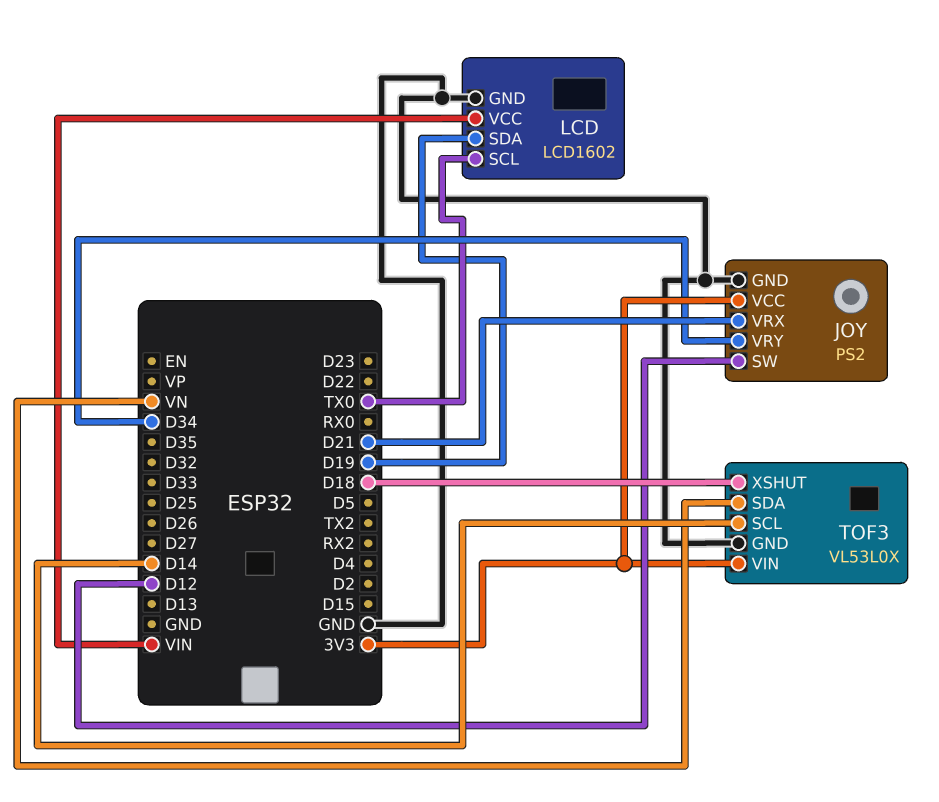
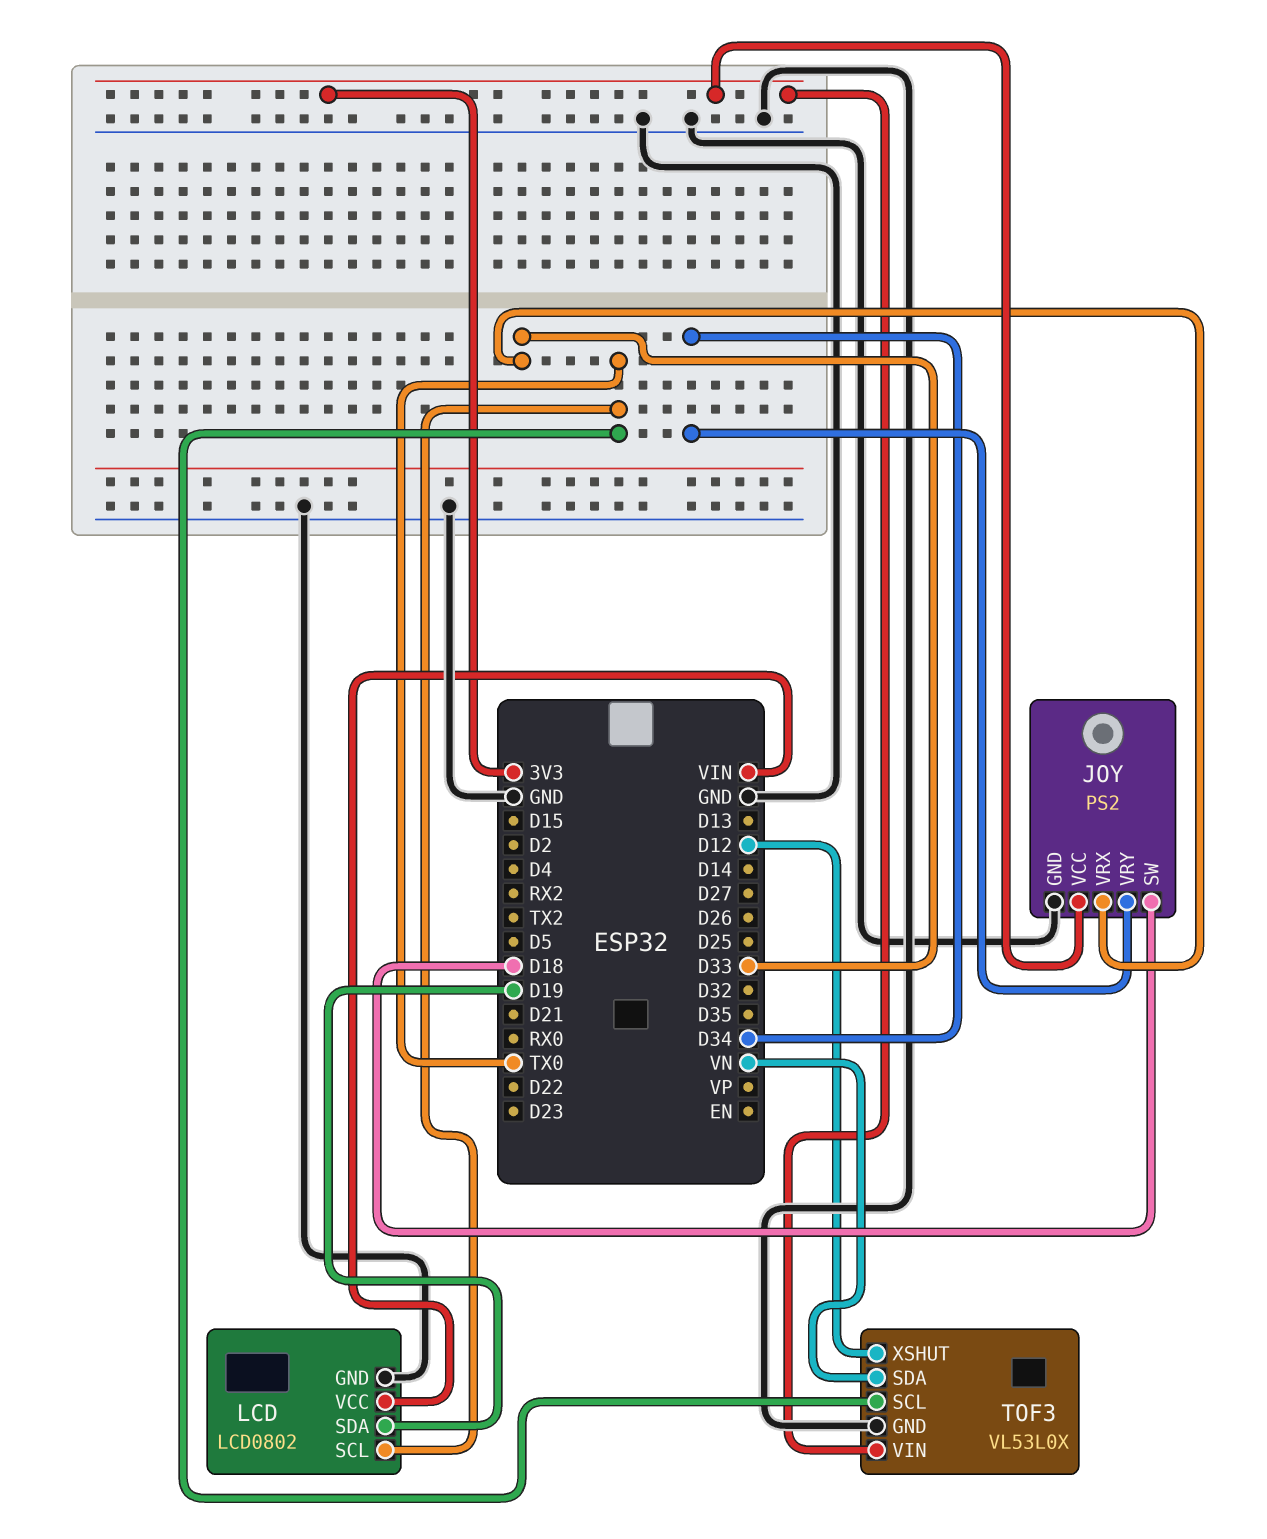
JOY pin SW: D12 -> D18
JOY pin VRX: D21 -> D33
LCD: LCD1602 -> LCD0802
TOF3 pin SCL: D14 -> TX0
TOF3 pin XSHUT: D18 -> D12

